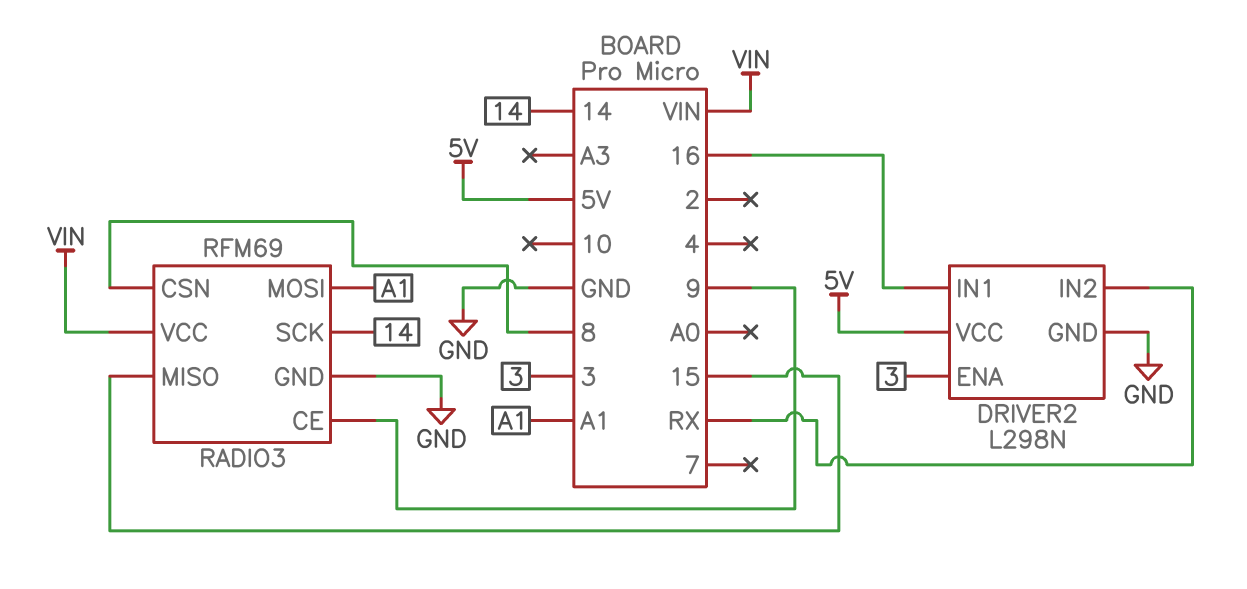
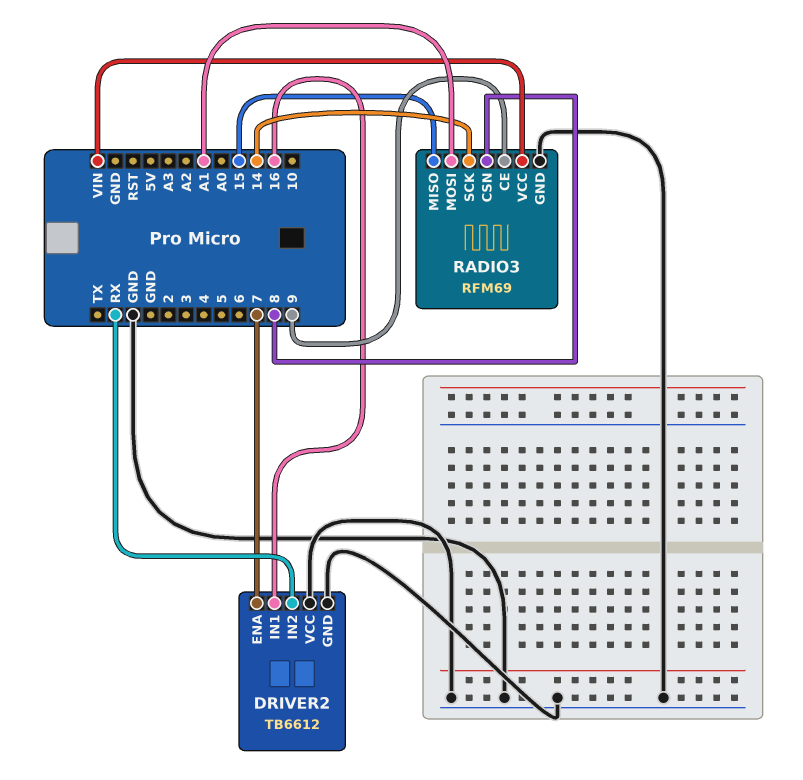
DRIVER2: L298N -> TB6612
DRIVER2 pin ENA: 3 -> 7
DRIVER2 pin VCC: 5V -> GND

